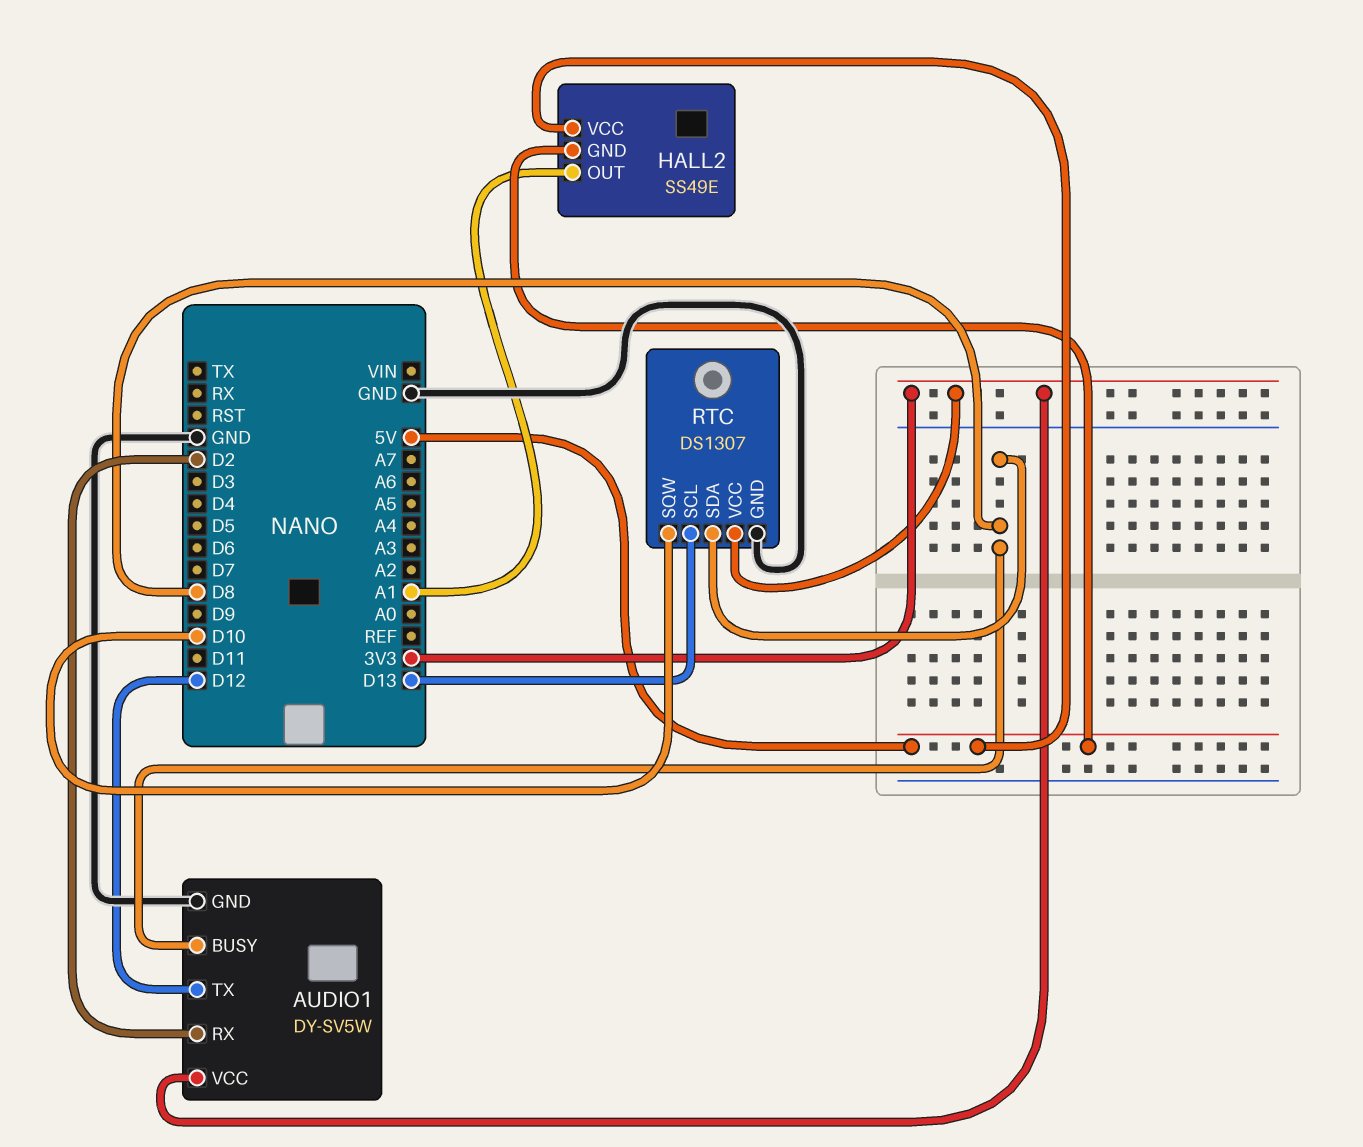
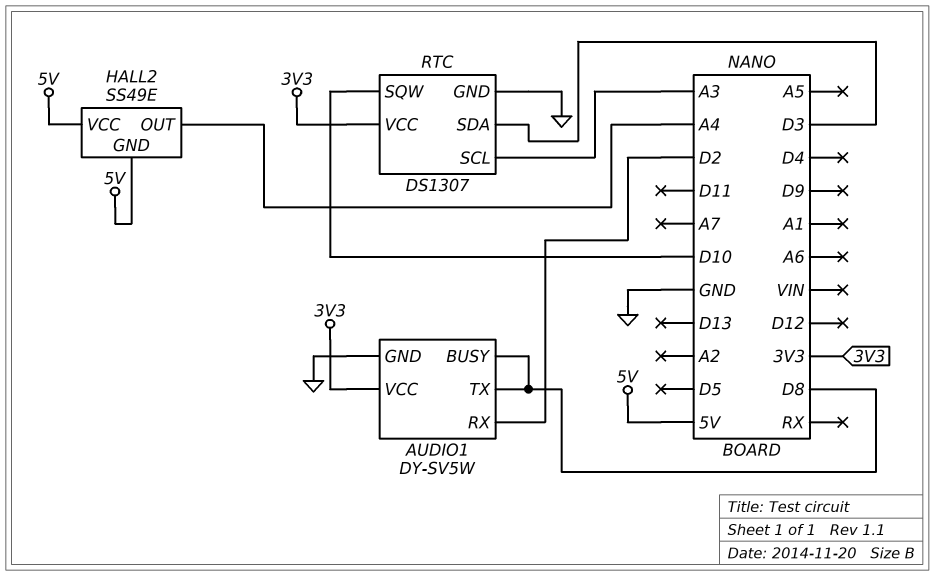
AUDIO1 pin TX: D12 -> D8
HALL2 pin OUT: A1 -> A4
RTC pin SCL: D13 -> A3
RTC pin SDA: D8 -> D3

